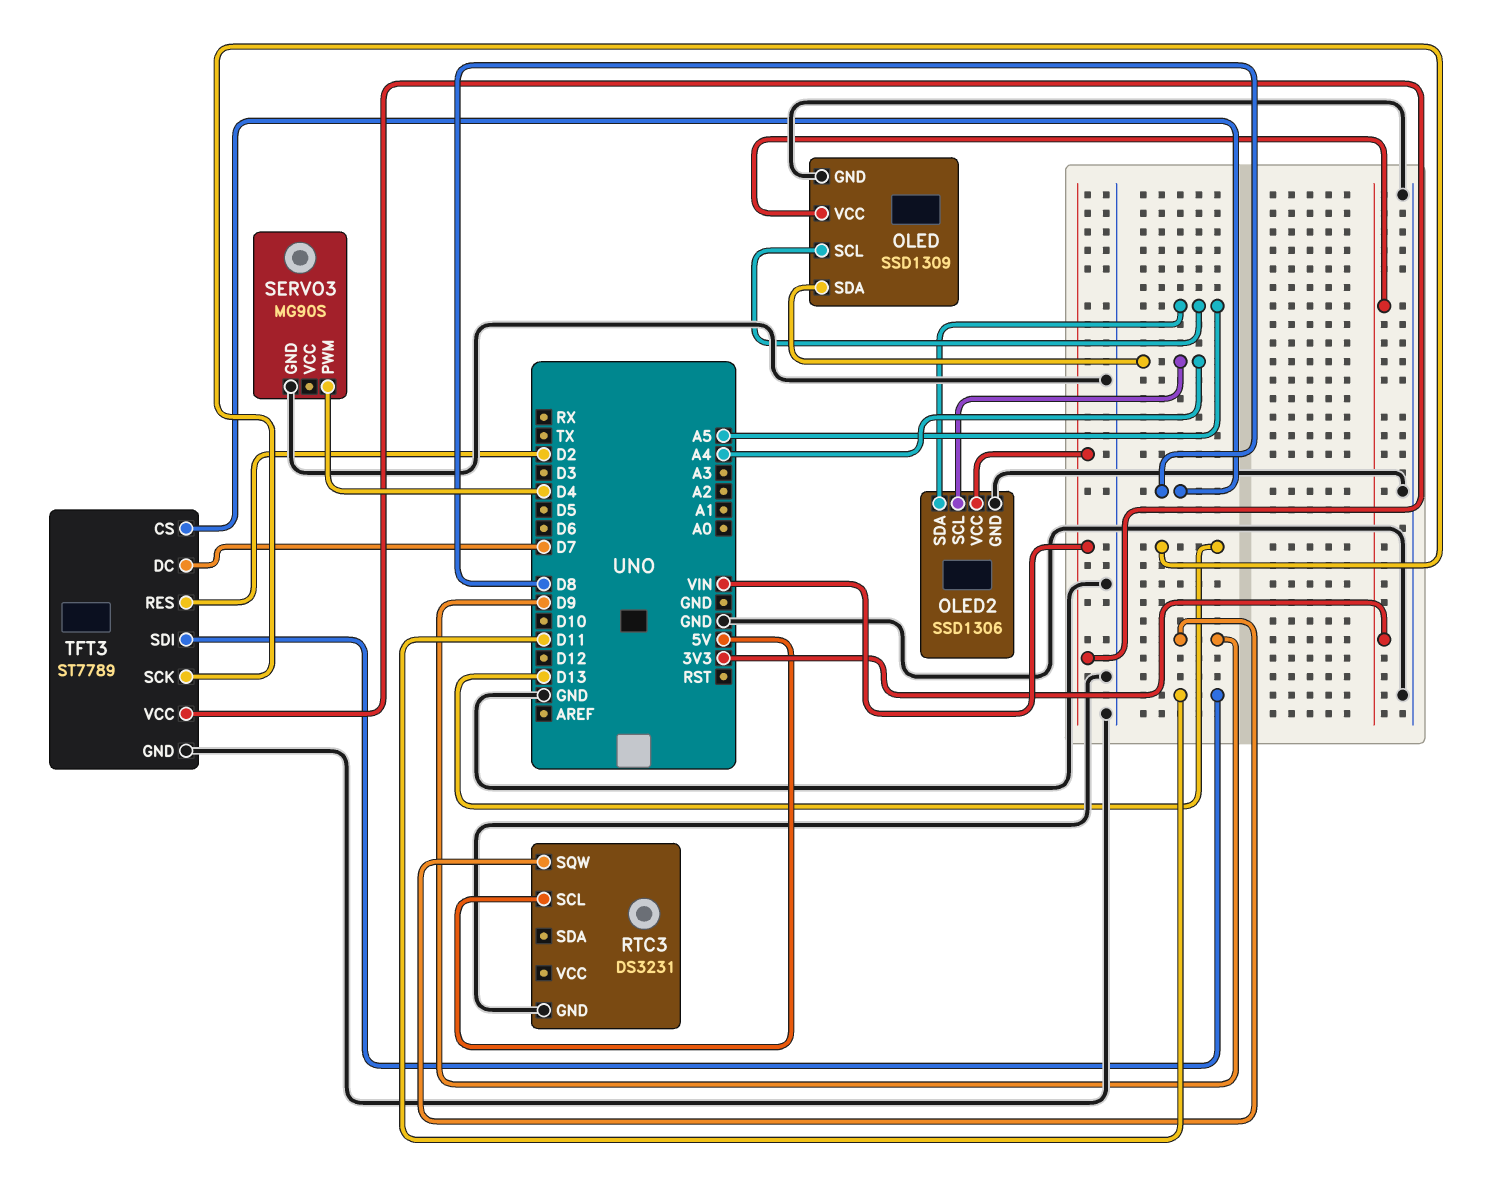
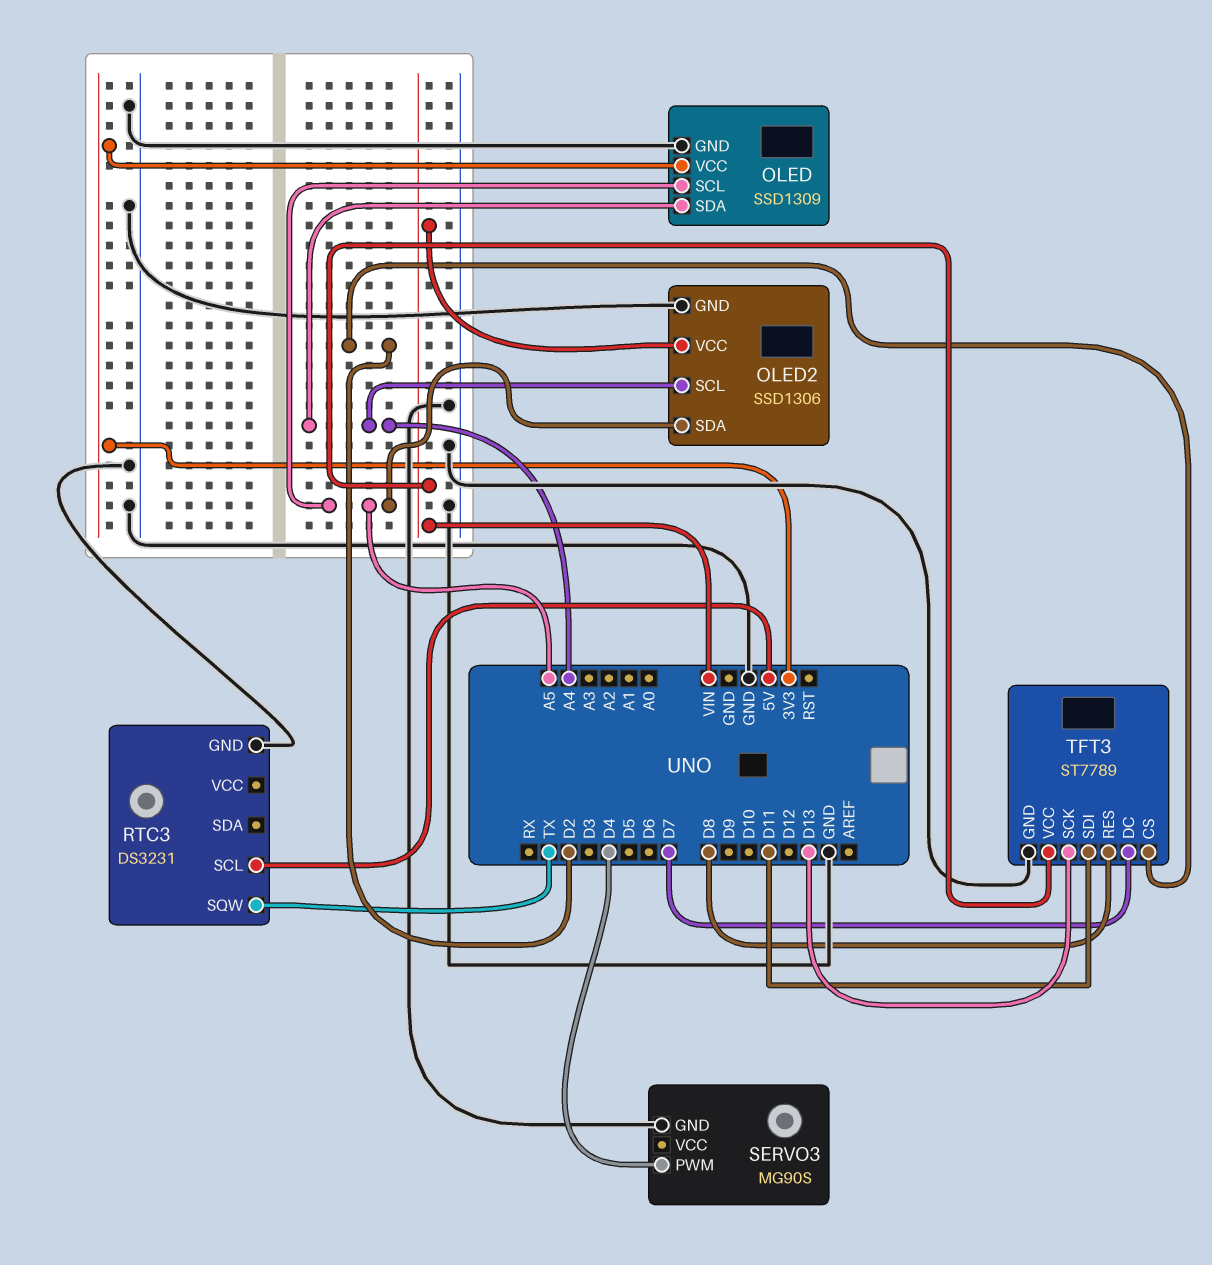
RTC3 pin SQW: D9 -> TX
TFT3 pin CS: D8 -> D2
TFT3 pin RES: D2 -> D8

